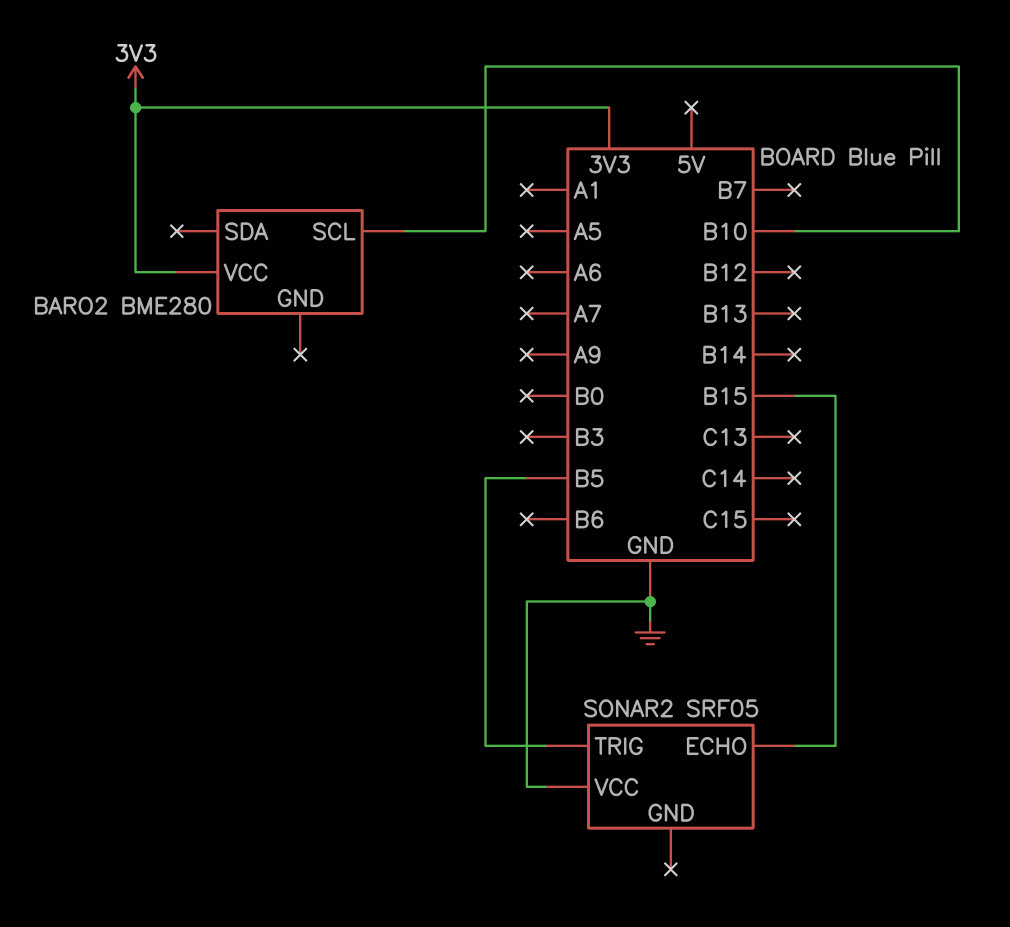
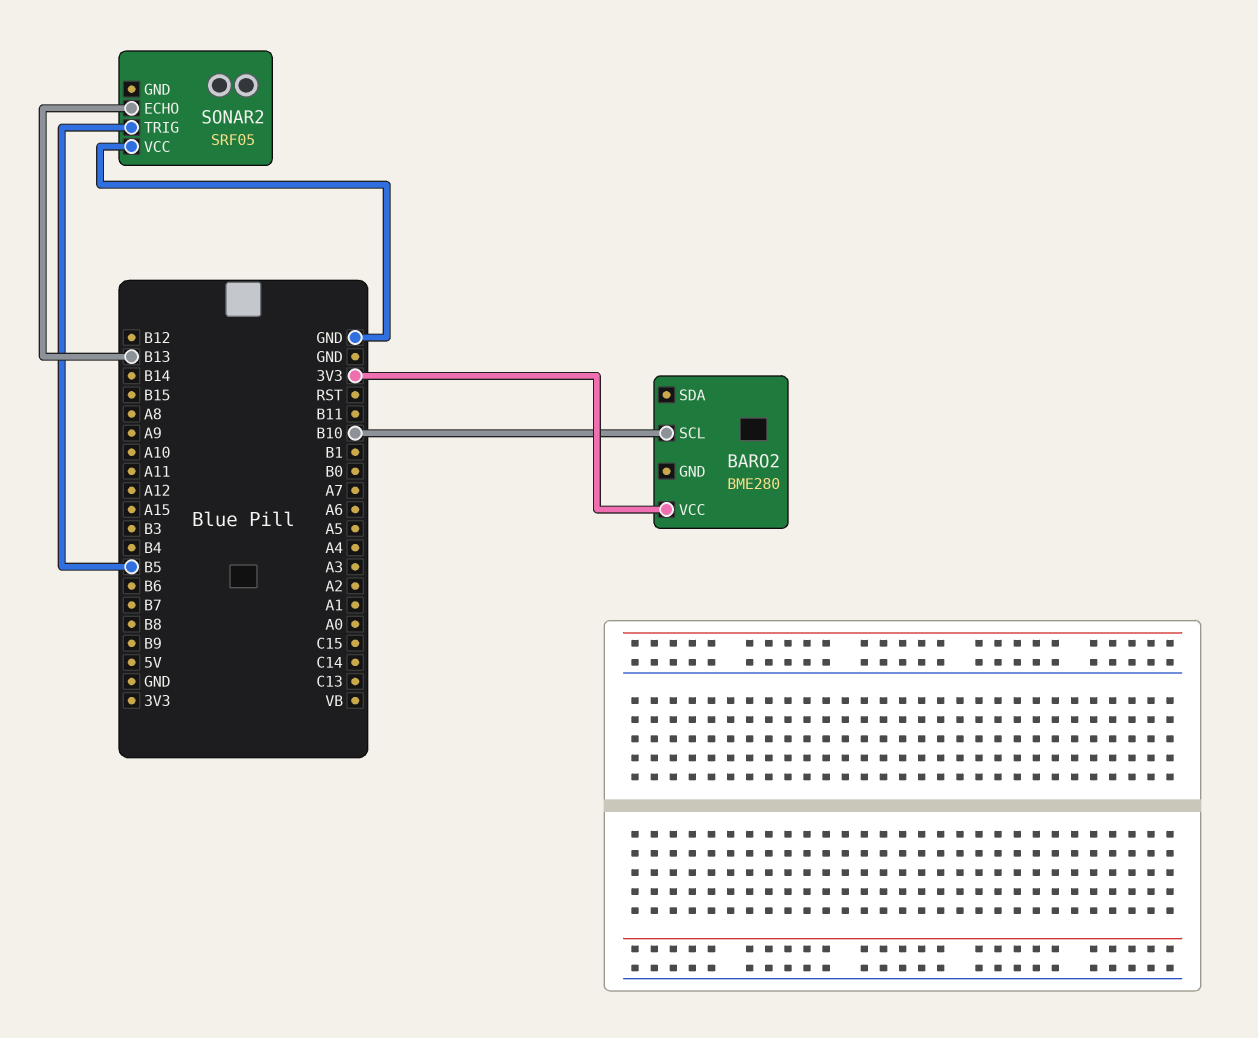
SONAR2 pin ECHO: B15 -> B13

